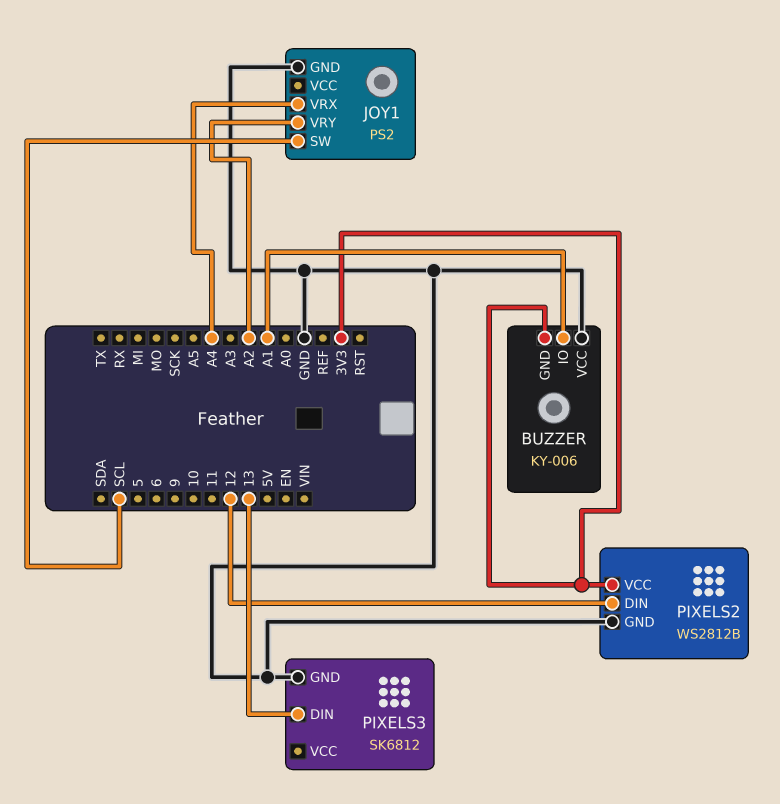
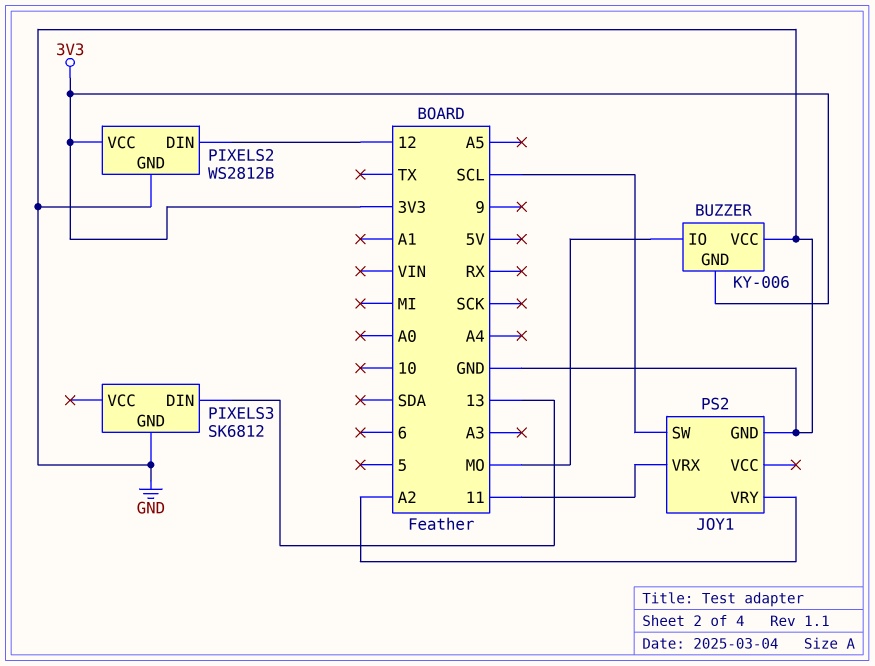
BUZZER pin IO: A1 -> MO
JOY1 pin VRX: A4 -> 11

